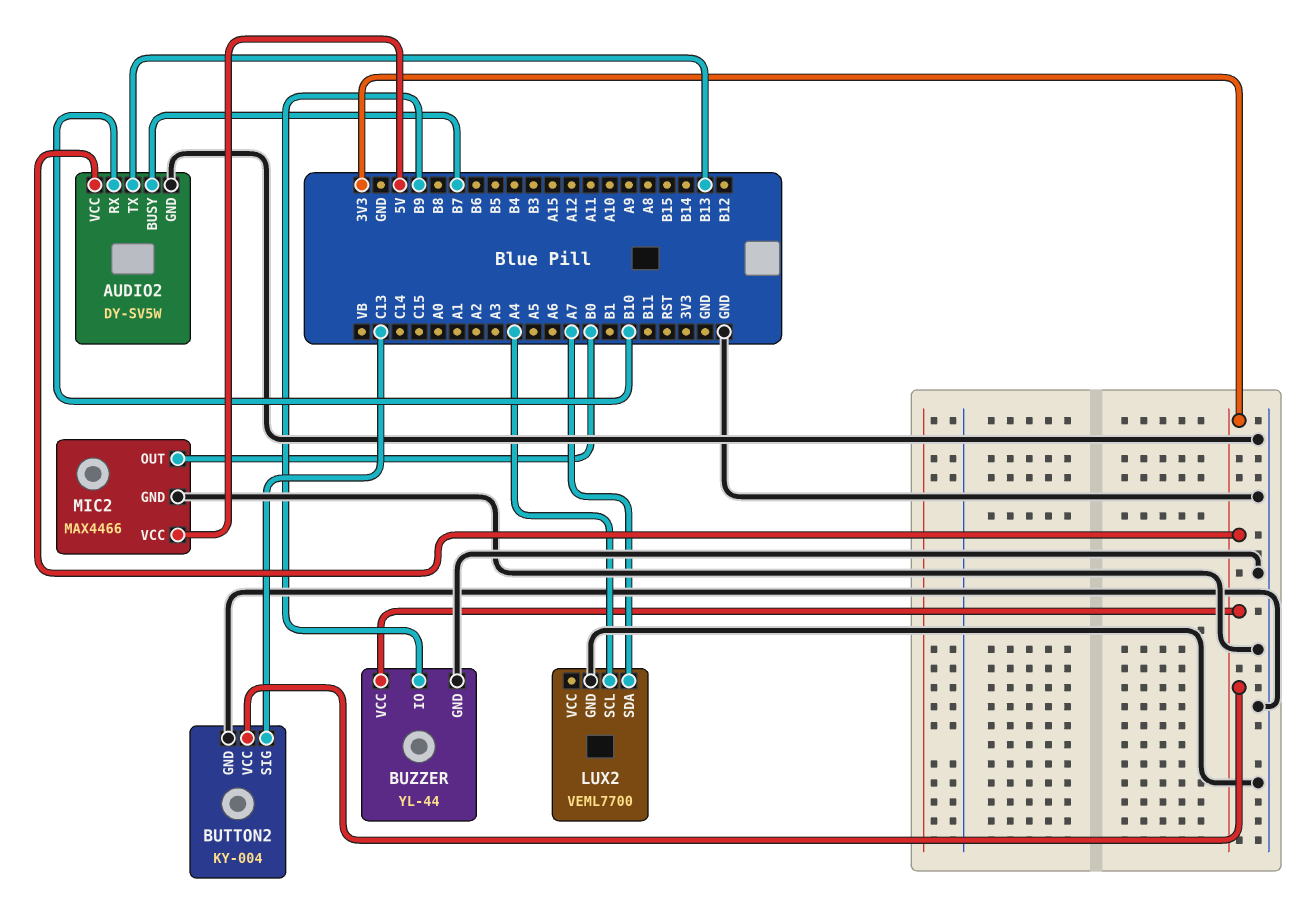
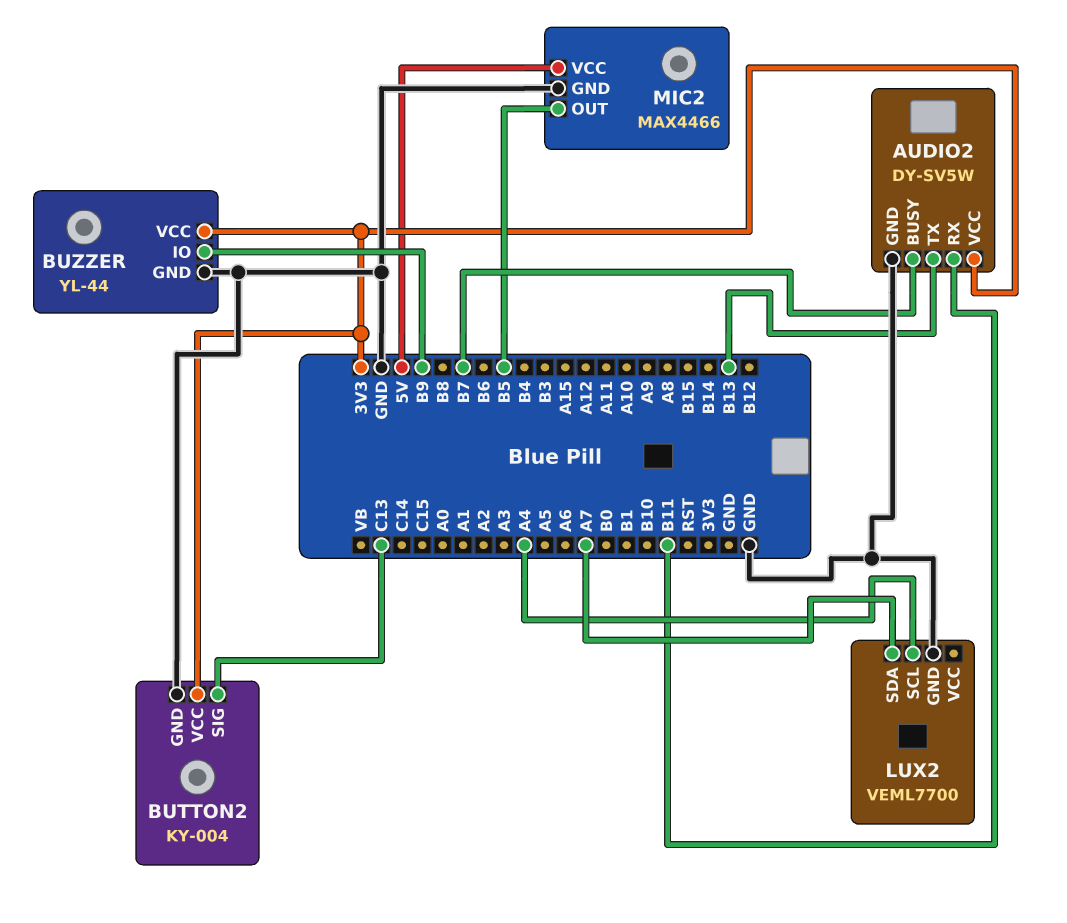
AUDIO2 pin RX: B10 -> B11
MIC2 pin OUT: B0 -> B5

